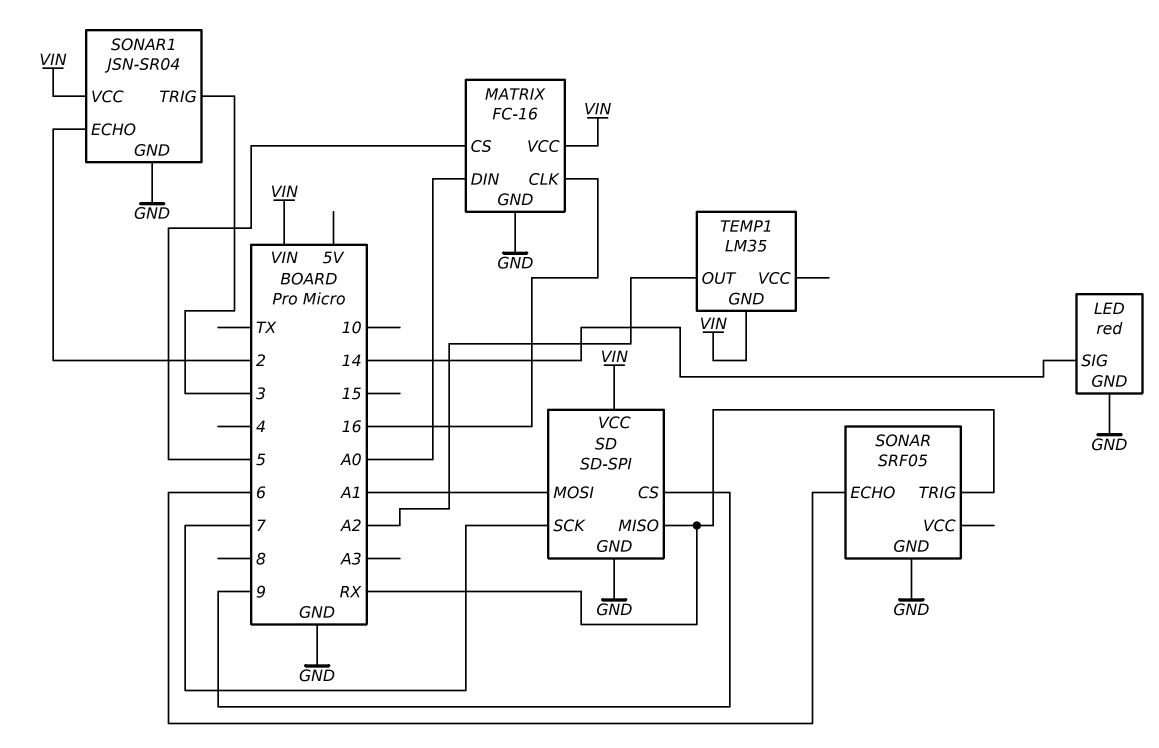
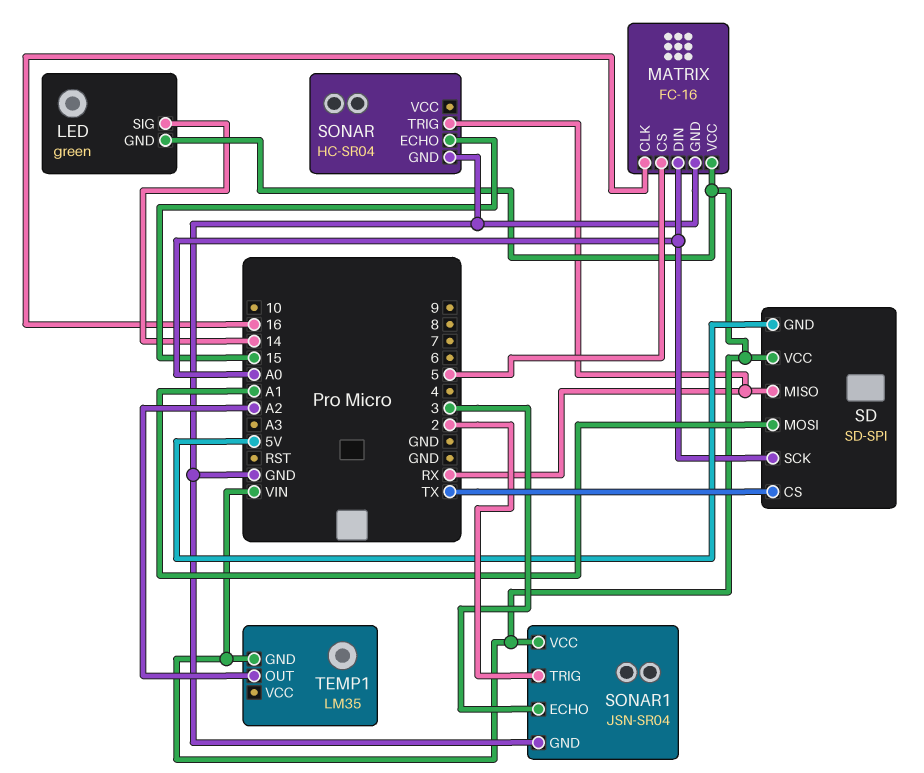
LED: red -> green
LED pin GND: GND -> VIN
SD pin CS: 9 -> TX
SD pin GND: GND -> 5V
SD pin SCK: 7 -> A0
SONAR: SRF05 -> HC-SR04
SONAR pin ECHO: 6 -> 15
SONAR1 pin ECHO: 2 -> 3
SONAR1 pin TRIG: 3 -> 2

